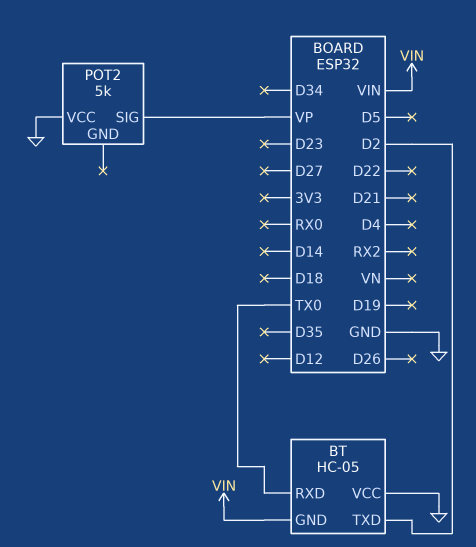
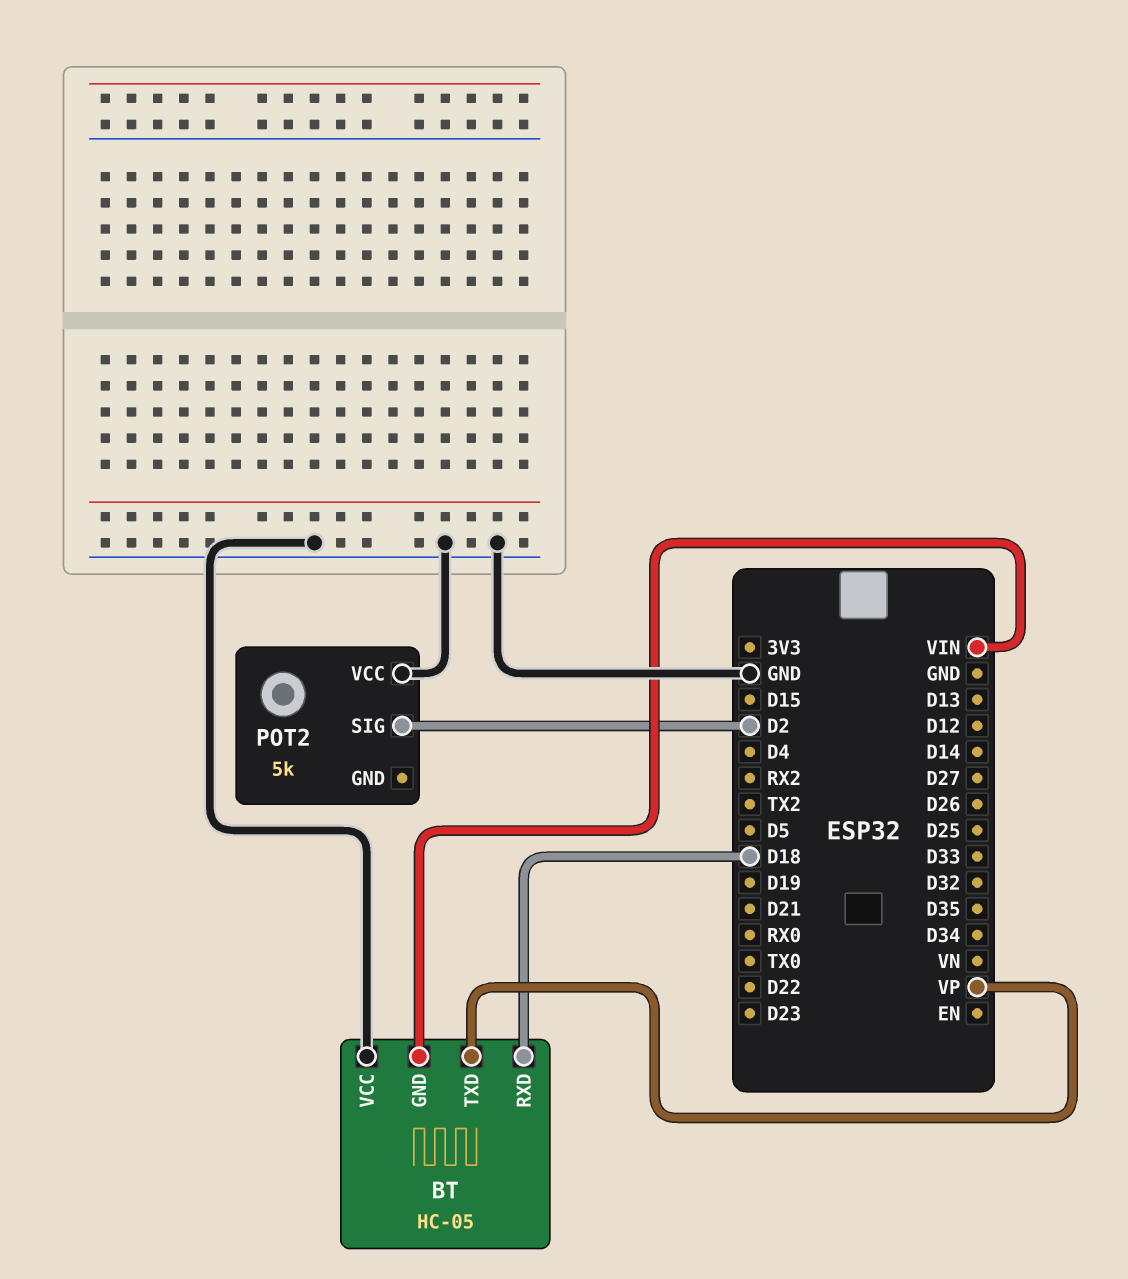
BT pin RXD: TX0 -> D18
BT pin TXD: D2 -> VP
POT2 pin SIG: VP -> D2

